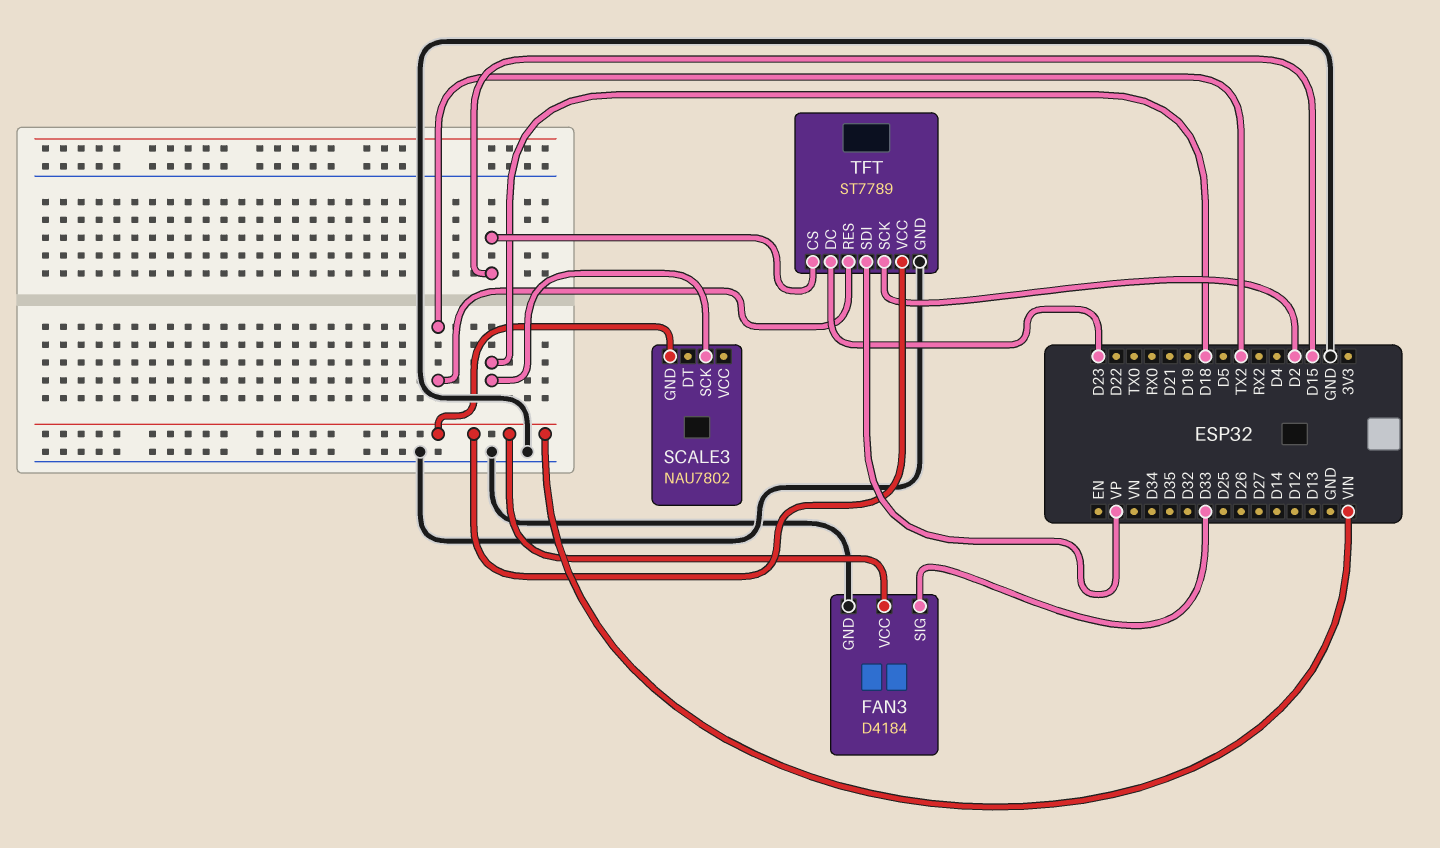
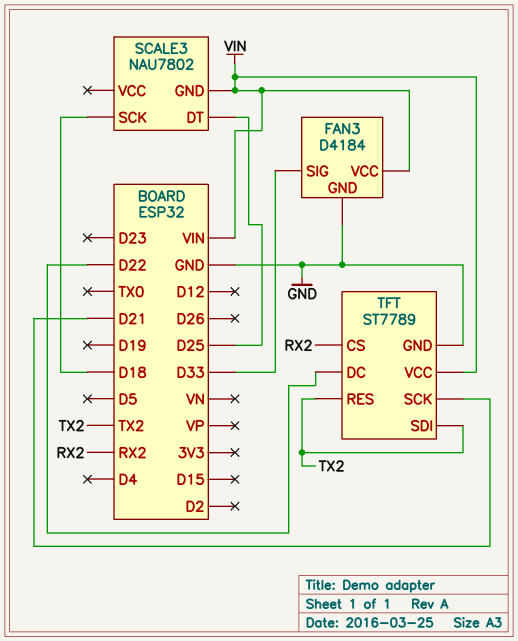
SCALE3 pin DT: none -> D25
TFT pin CS: D15 -> RX2
TFT pin DC: D23 -> D22
TFT pin SCK: D2 -> D21
TFT pin SDI: VP -> TX2

